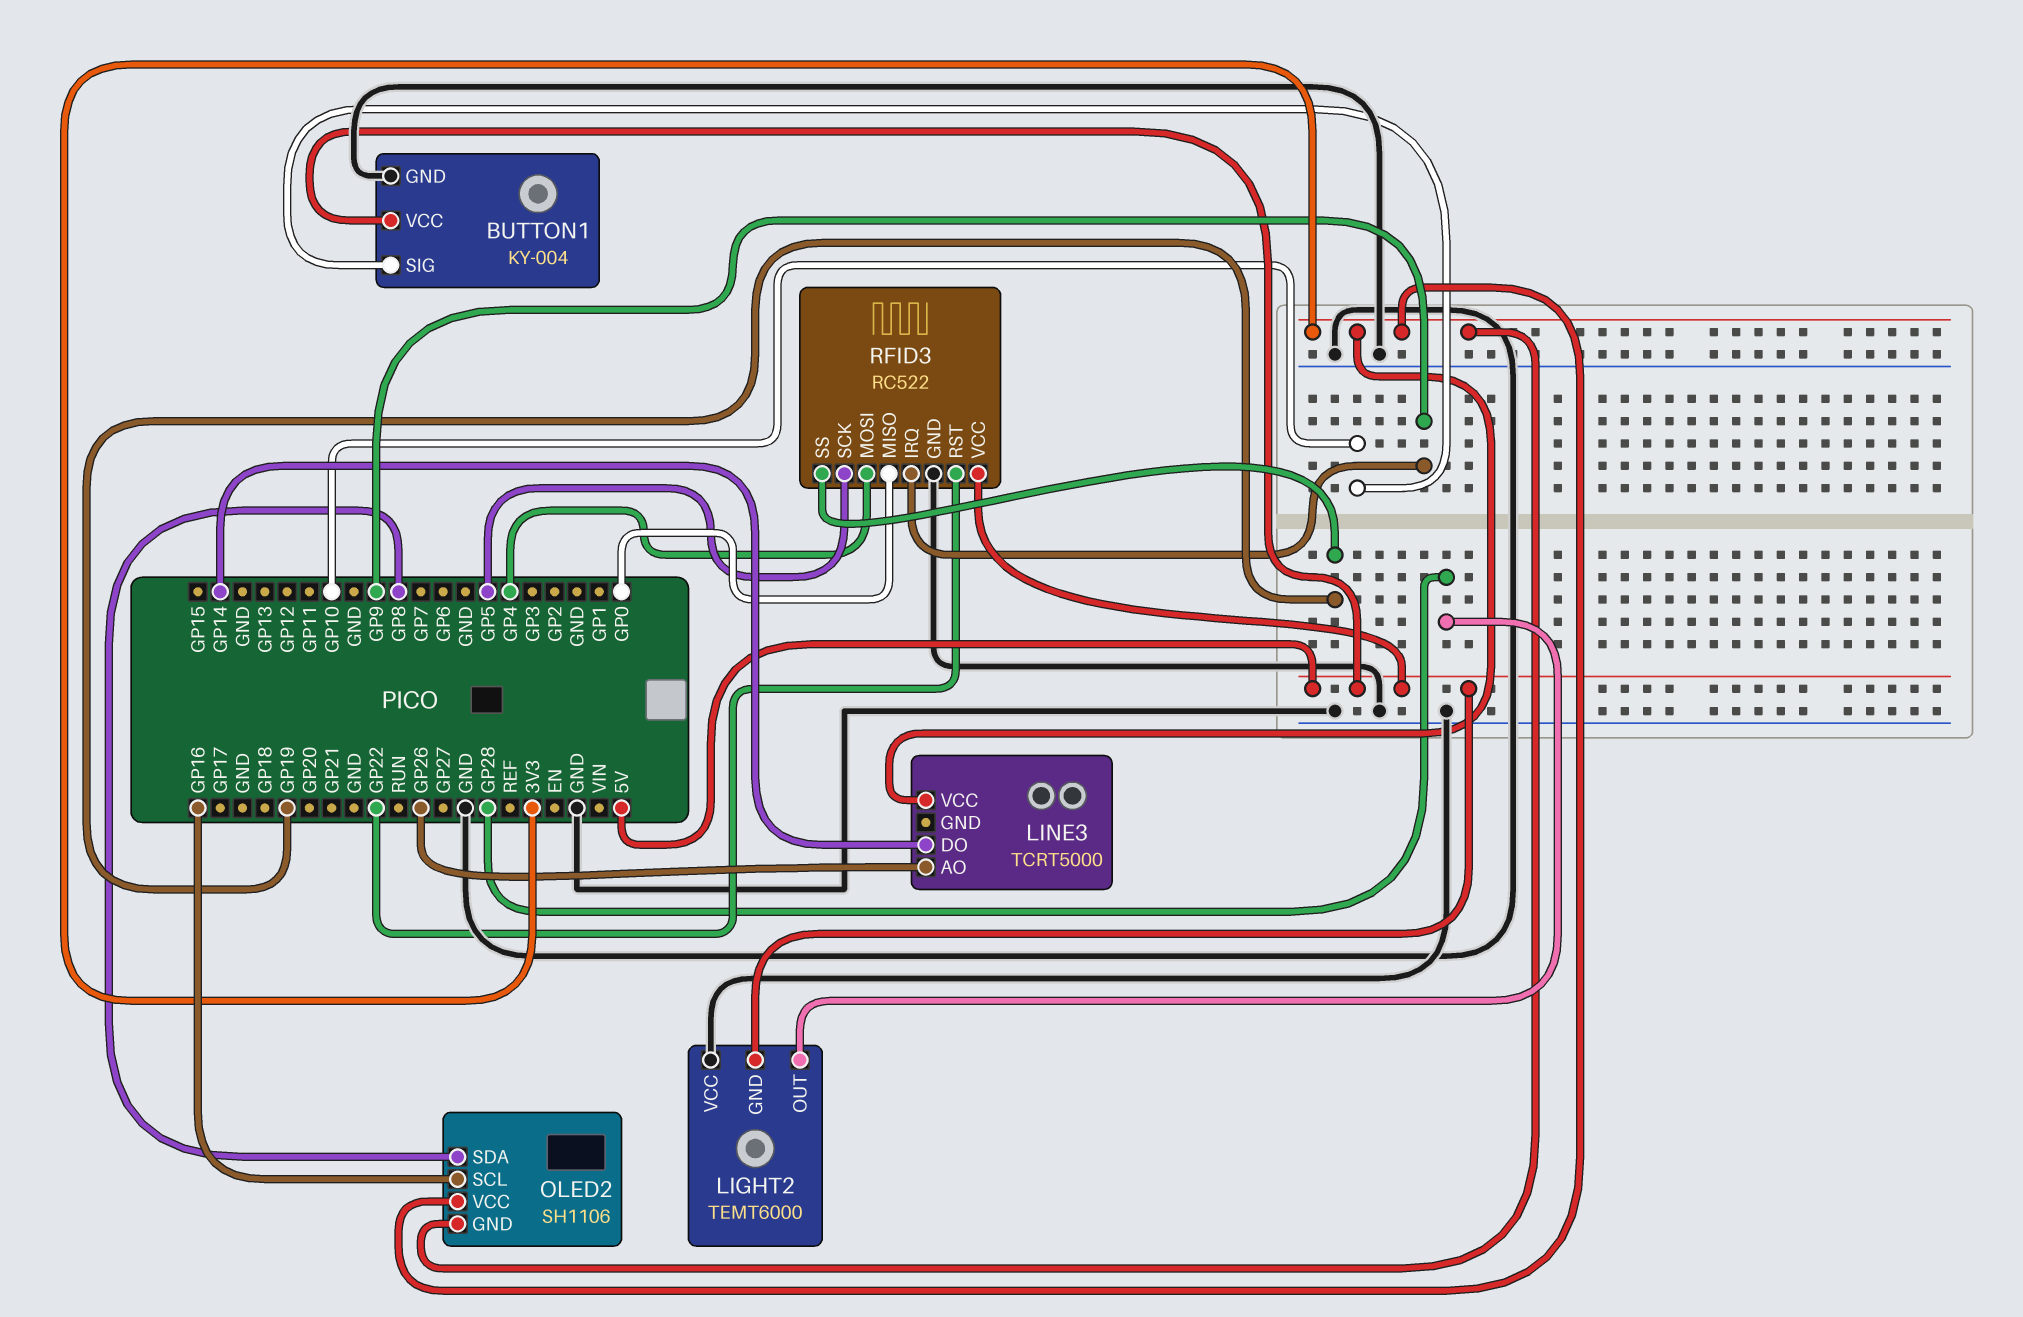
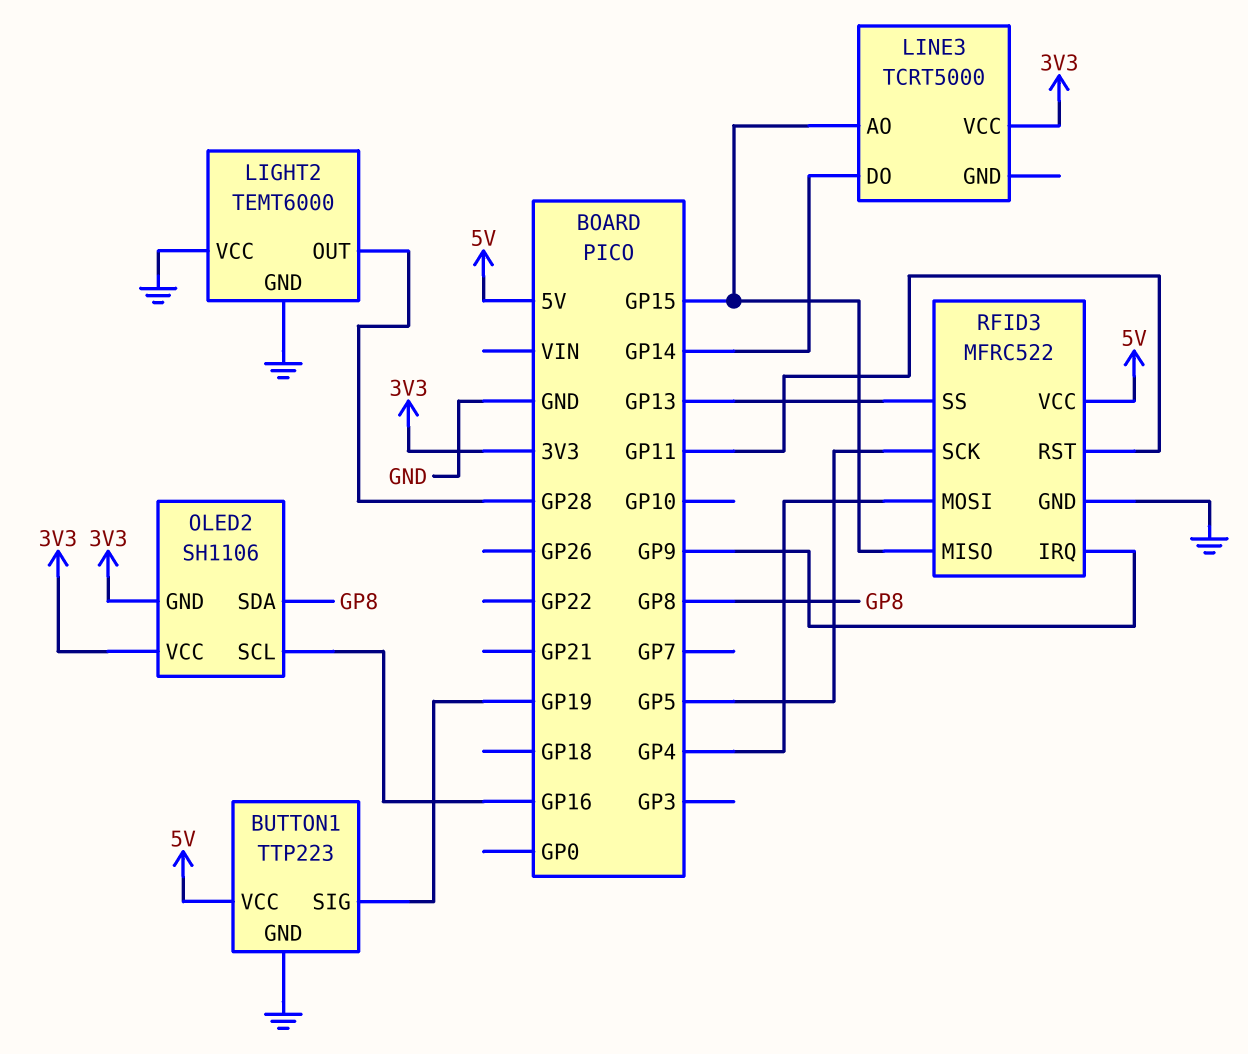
BUTTON1: KY-004 -> TTP223
BUTTON1 pin SIG: GP10 -> GP19
LIGHT2 pin GND: 5V -> GND
LINE3 pin AO: GP26 -> GP15
RFID3: RC522 -> MFRC522
RFID3 pin MISO: GP0 -> GP15
RFID3 pin RST: GP22 -> GP11
RFID3 pin SS: GP19 -> GP13

